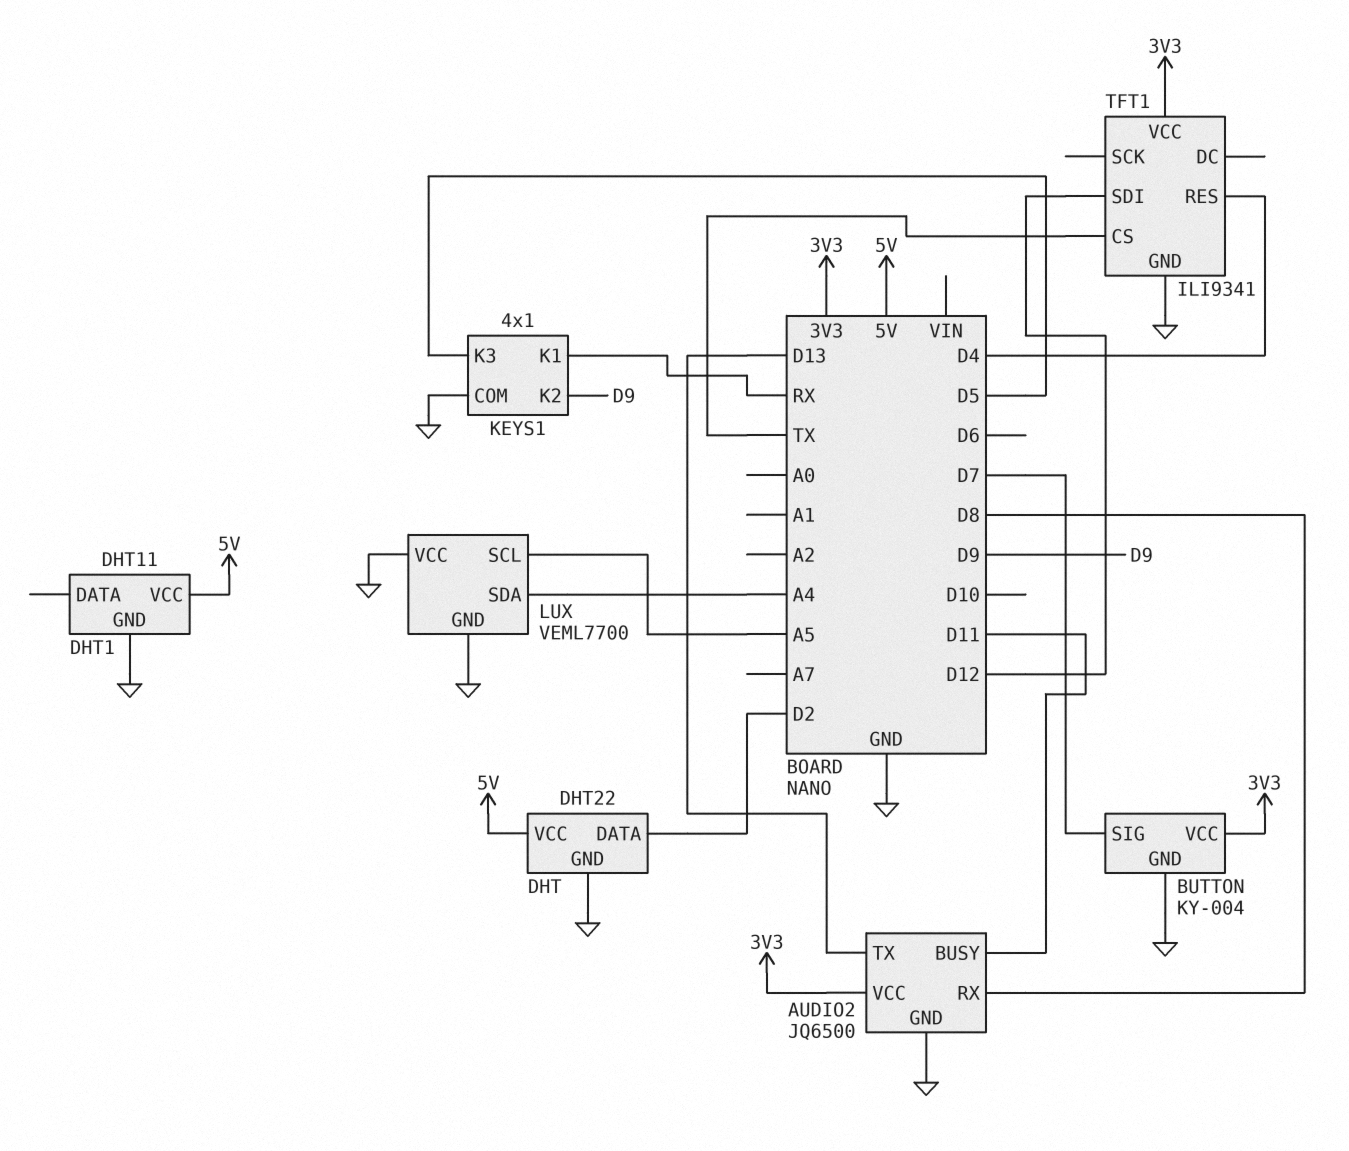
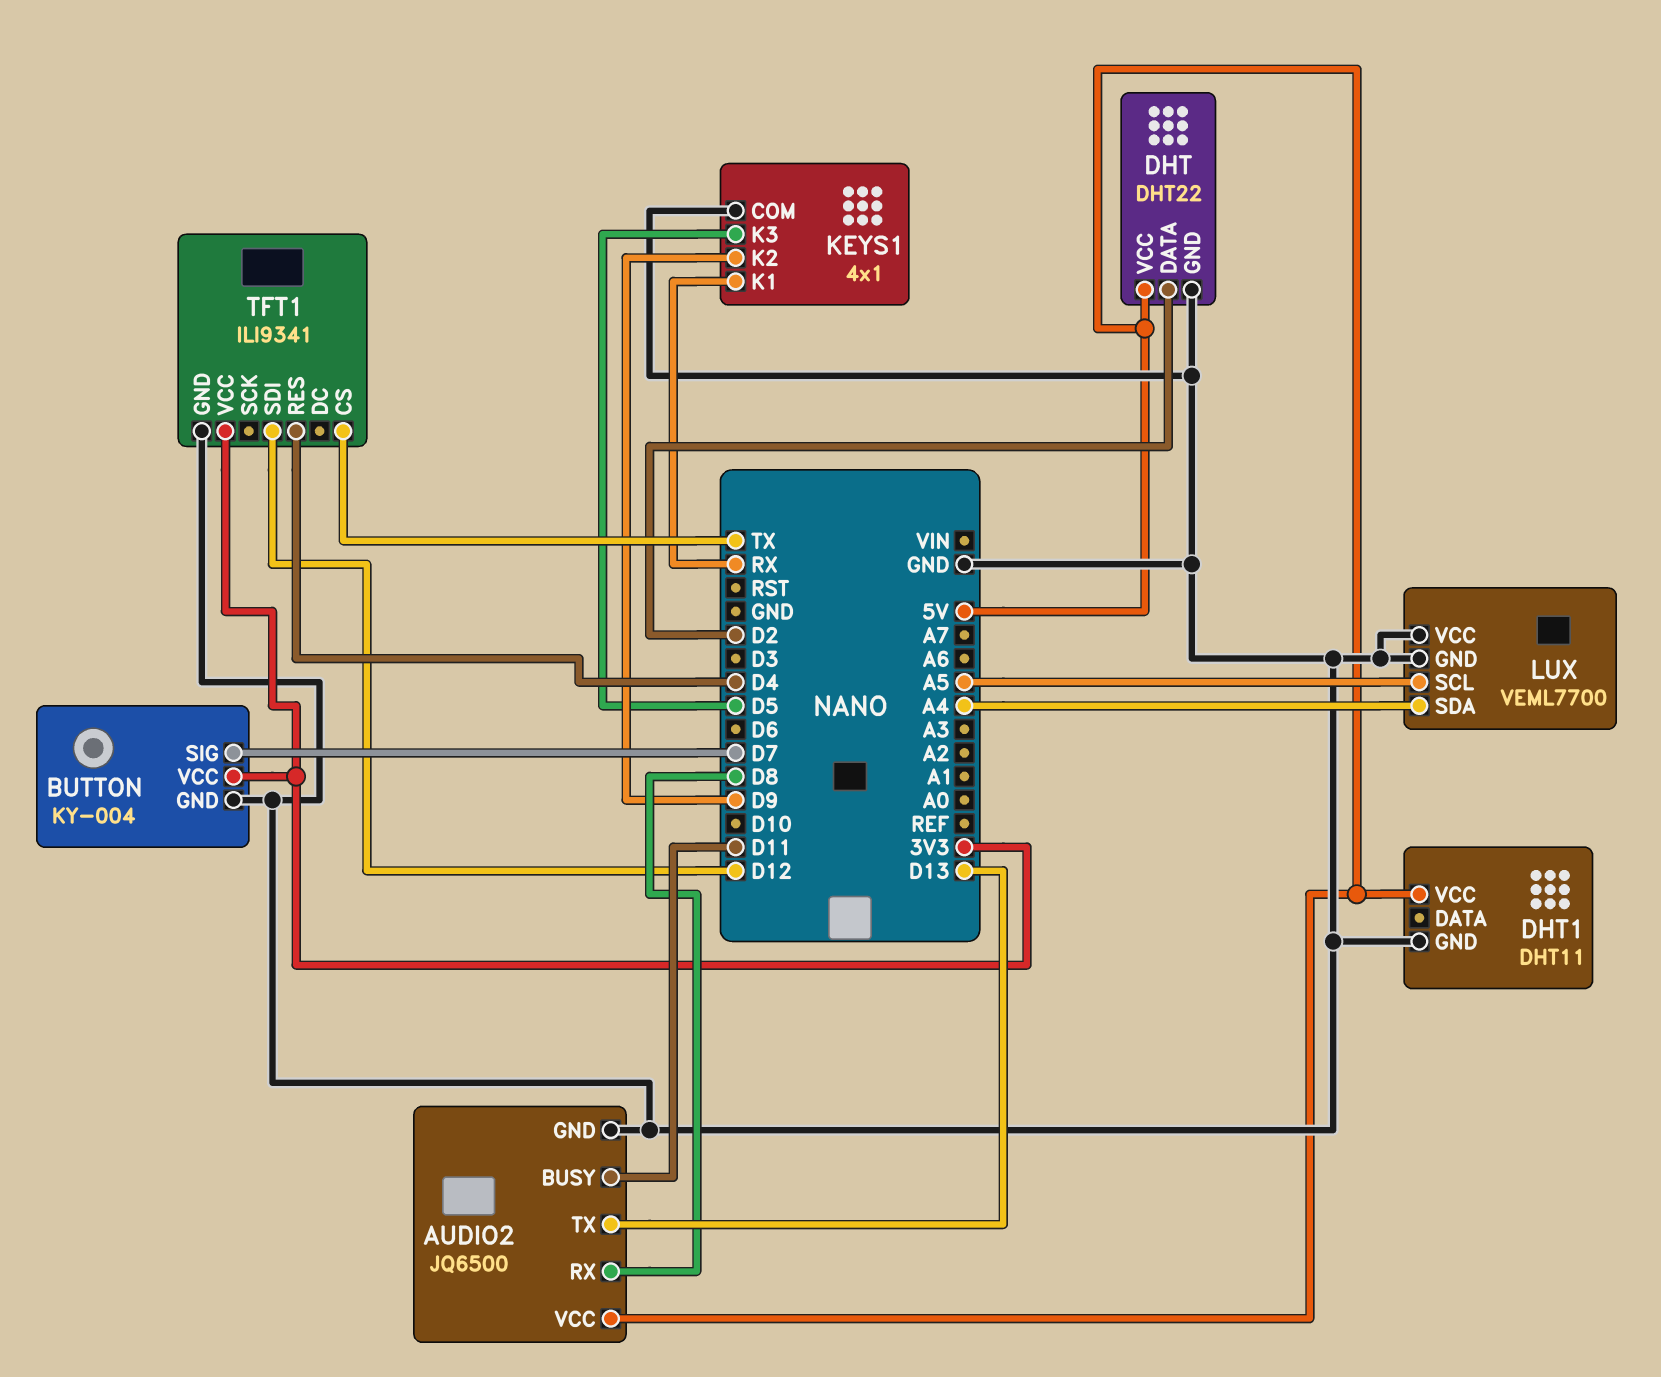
AUDIO2 pin VCC: 3V3 -> 5V

